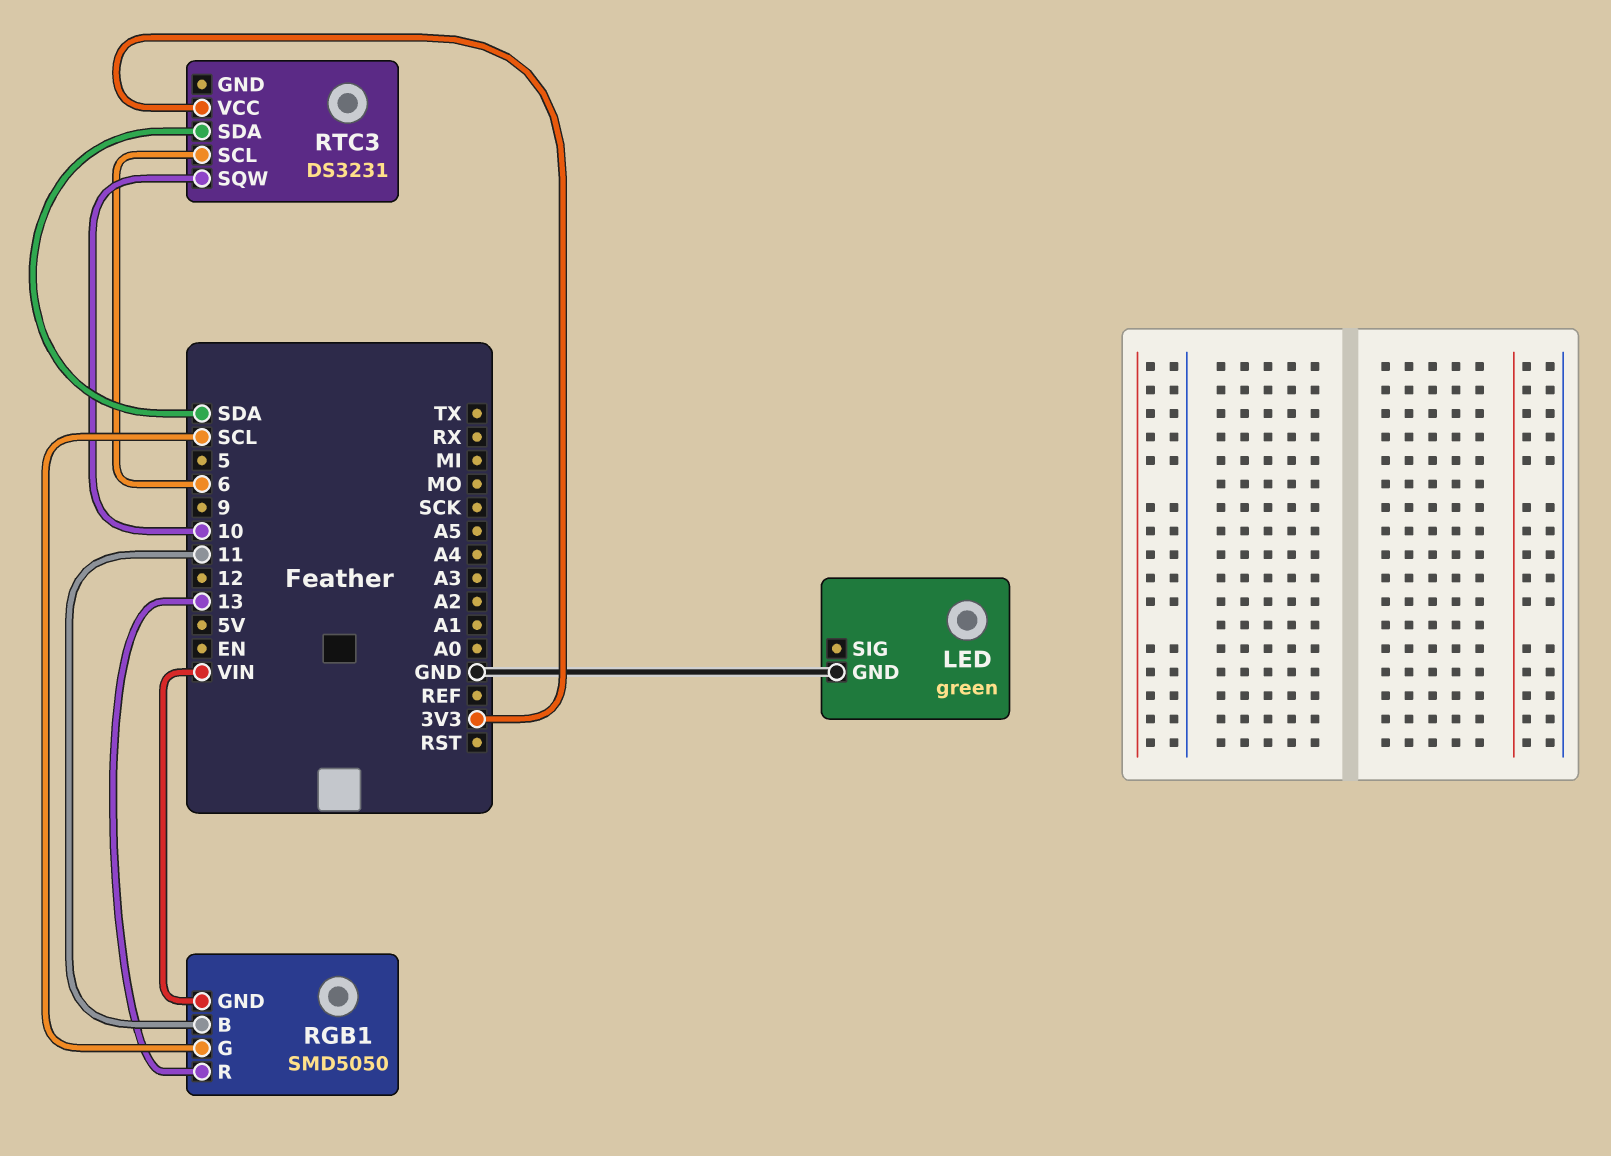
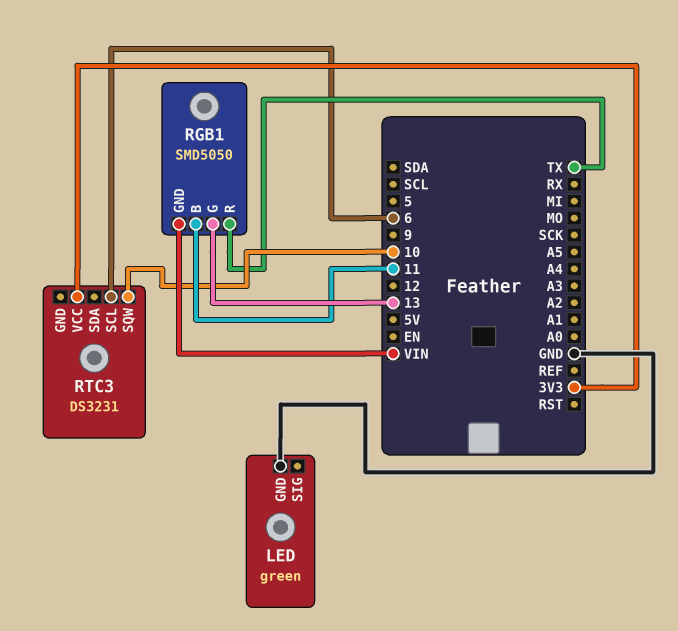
RGB1 pin G: SCL -> 13
RGB1 pin R: 13 -> TX
RTC3 pin SDA: SDA -> none

